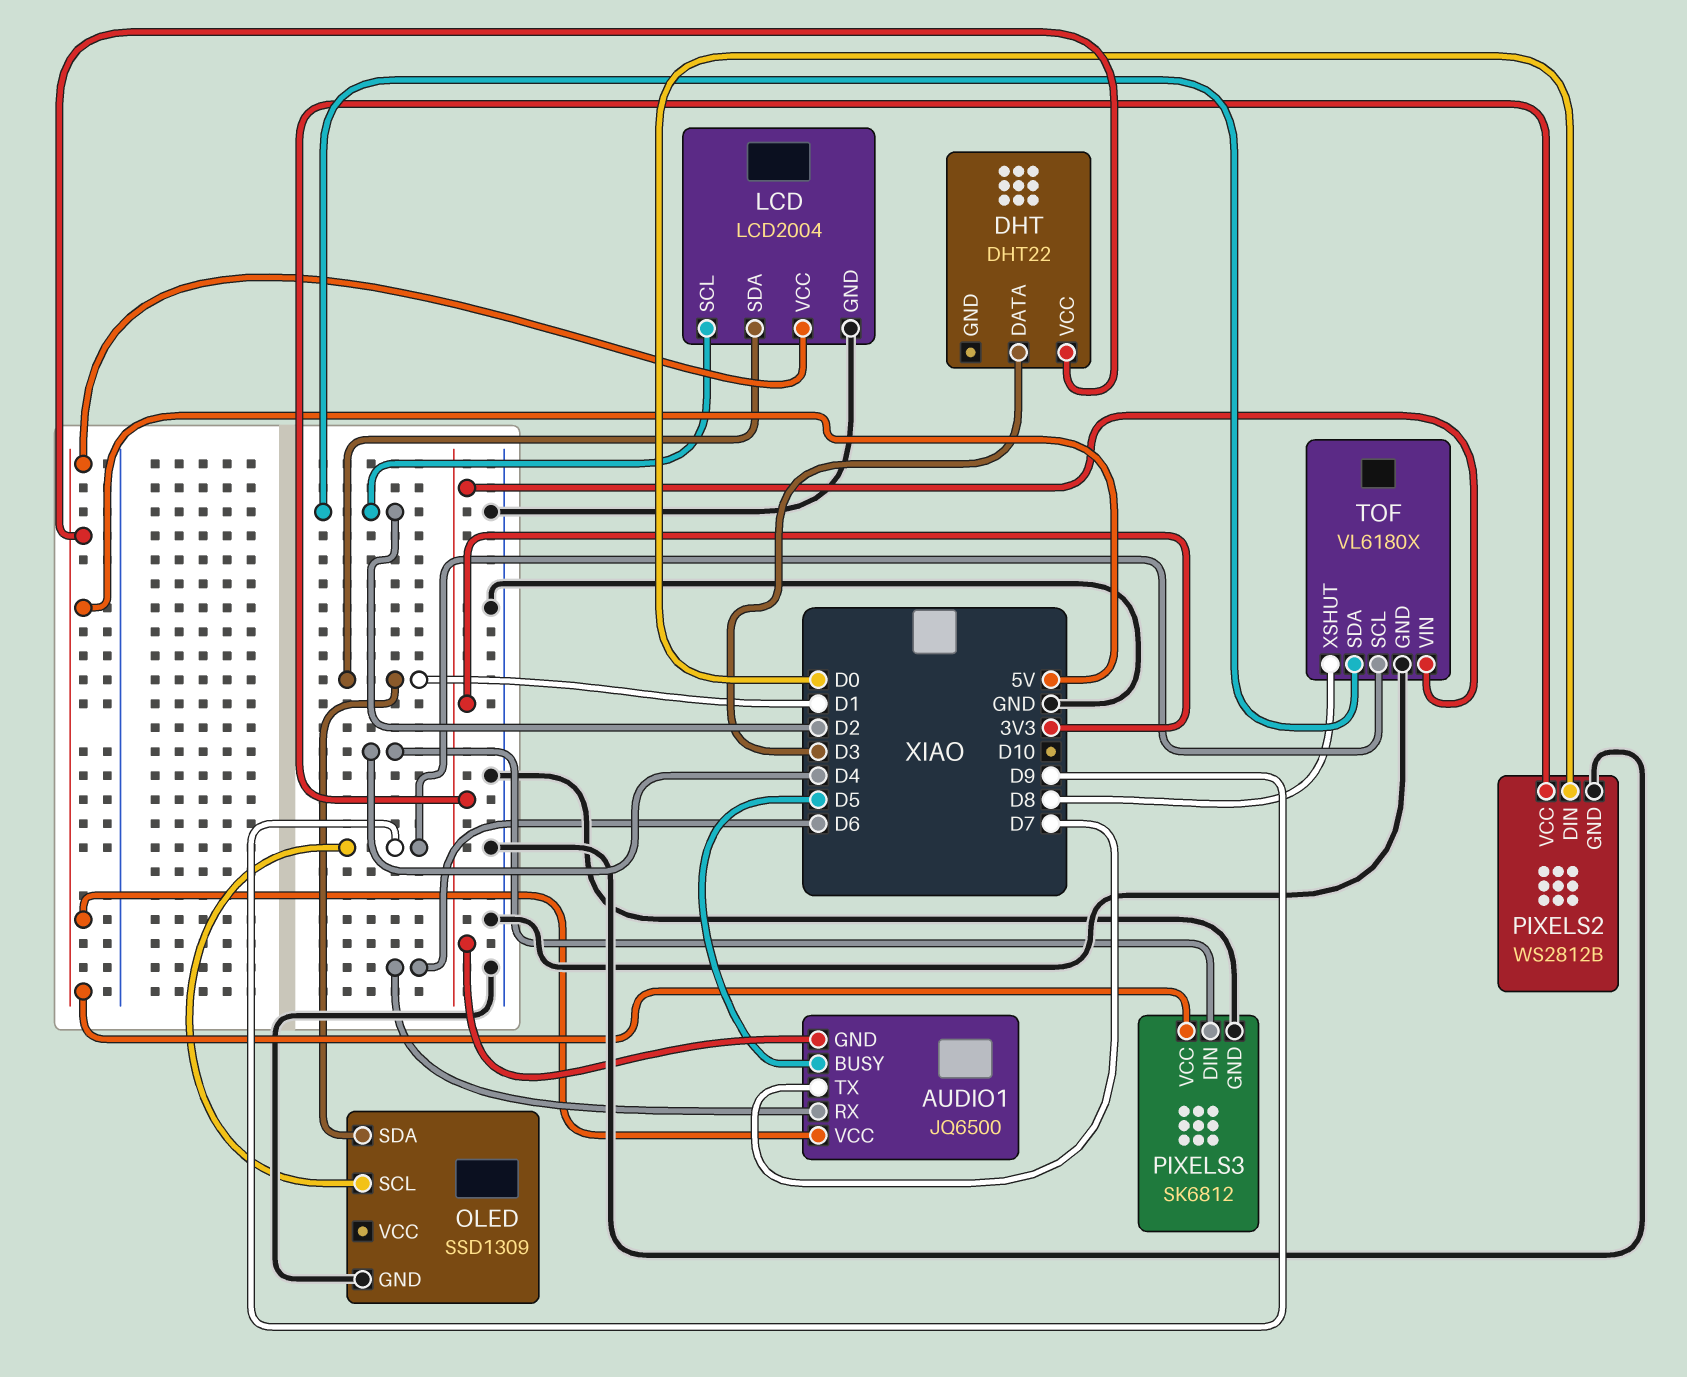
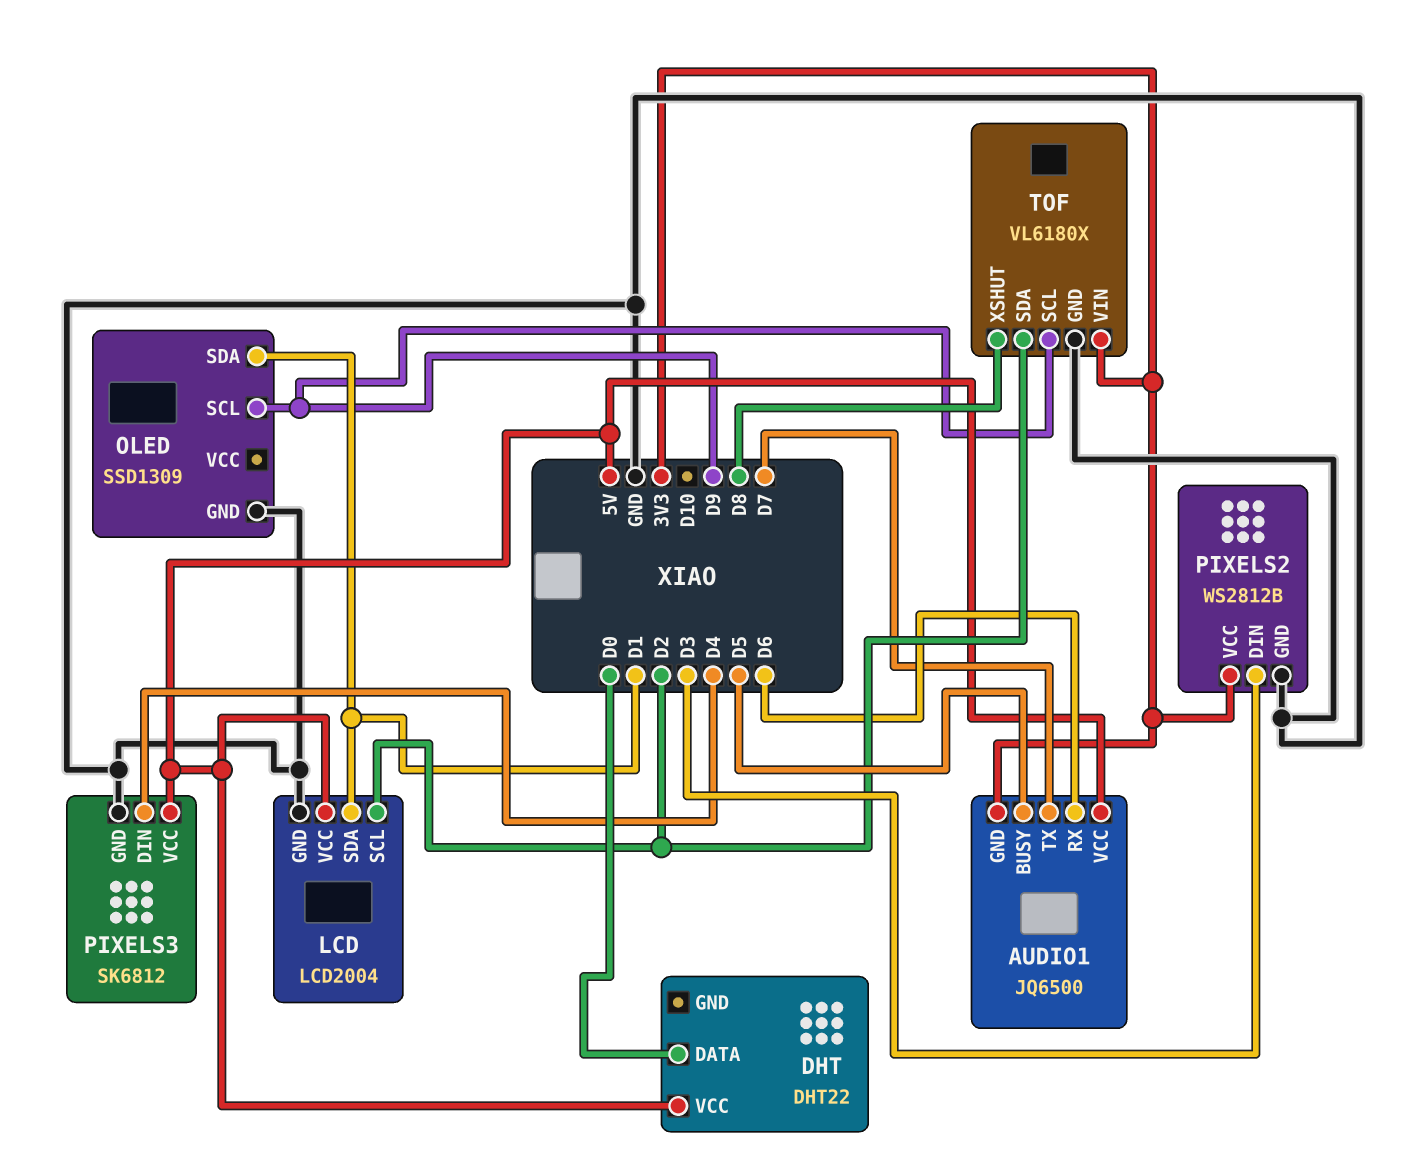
DHT pin DATA: D3 -> D0
PIXELS2 pin DIN: D0 -> D3

